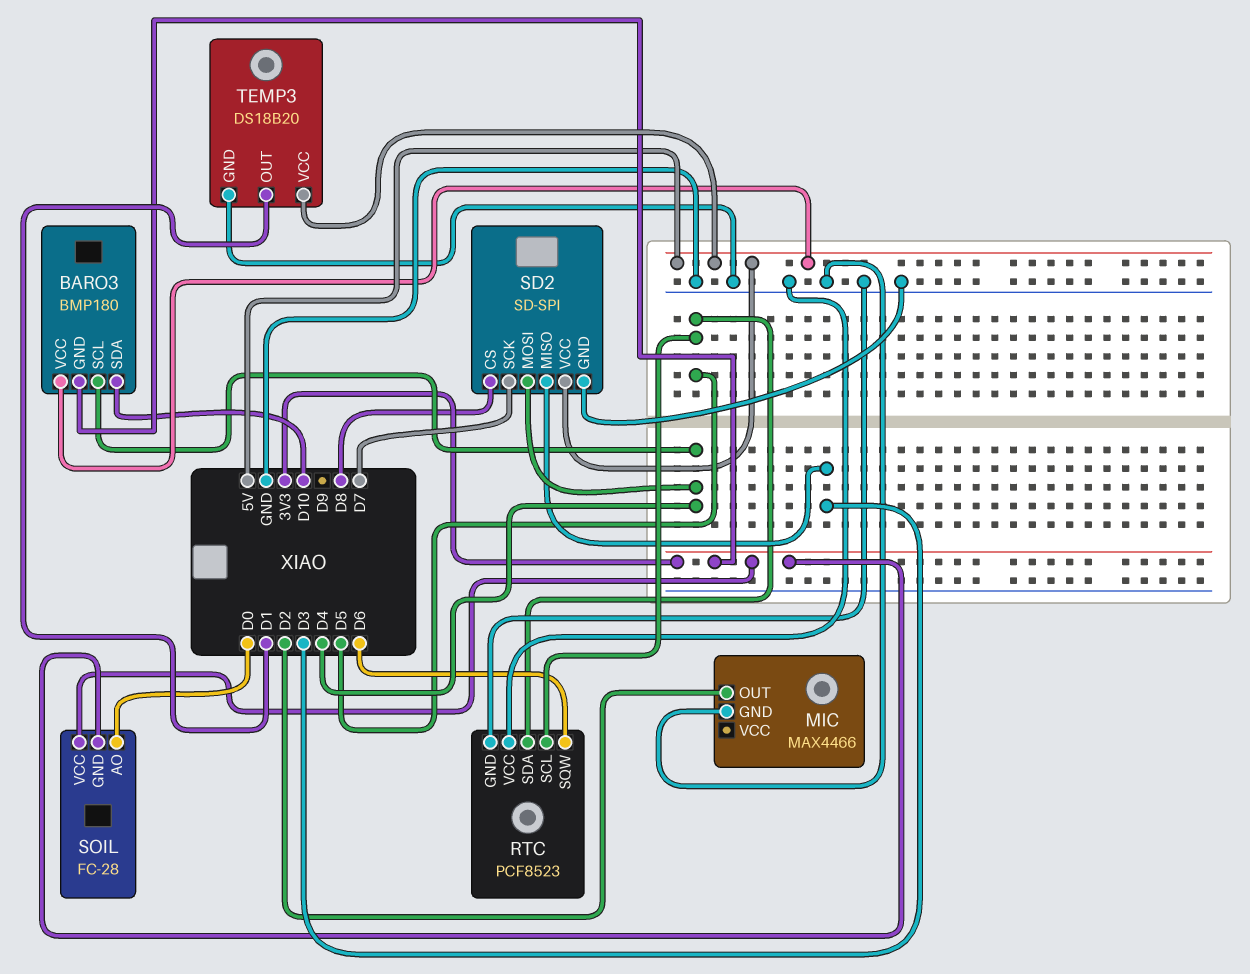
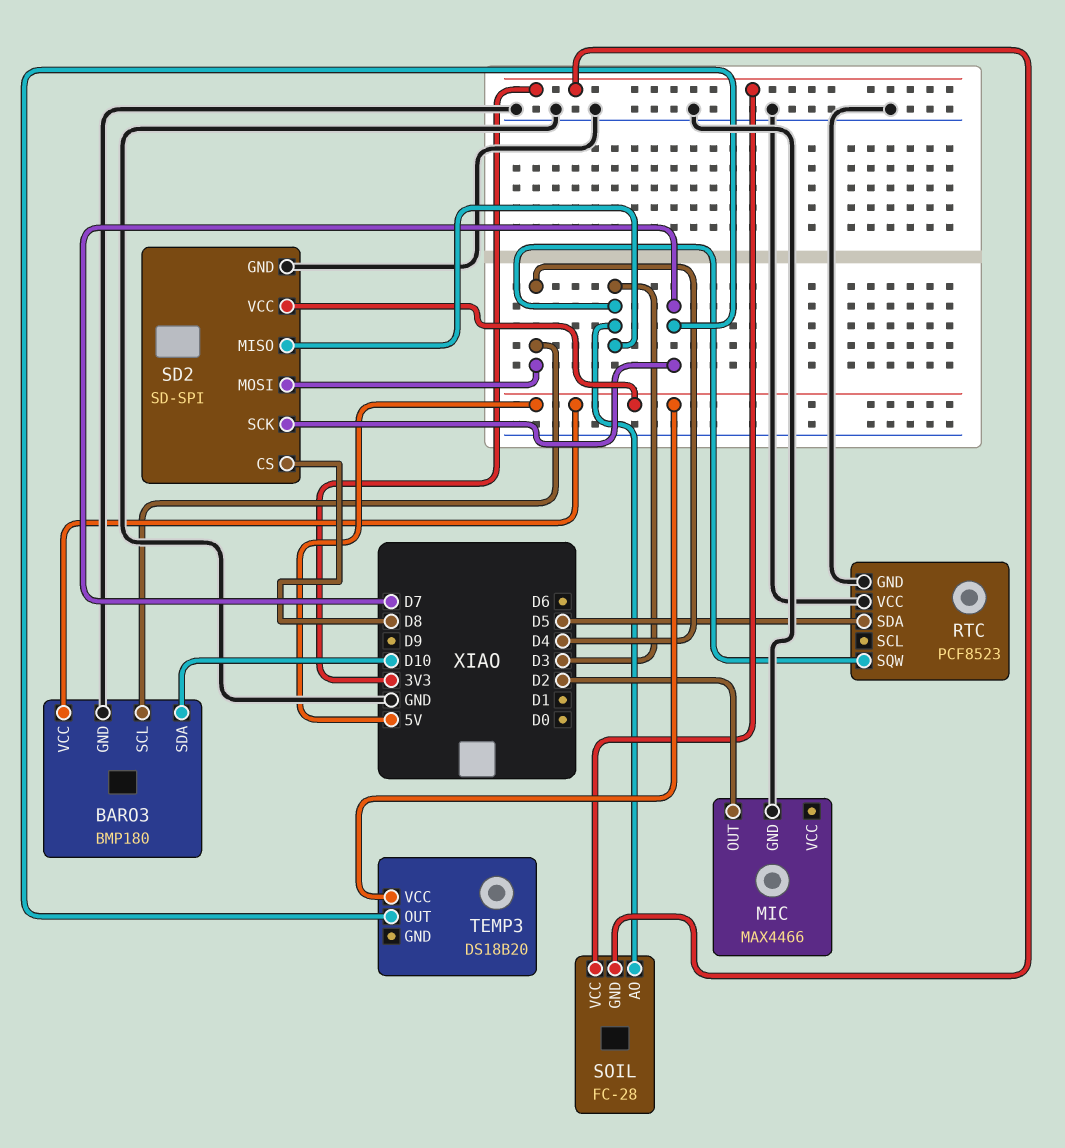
BARO3 pin GND: 3V3 -> GND
RTC pin SCL: D5 -> none
RTC pin SQW: D6 -> D3
SOIL pin AO: D0 -> D3
TEMP3 pin GND: GND -> none
TEMP3 pin OUT: D1 -> D7

